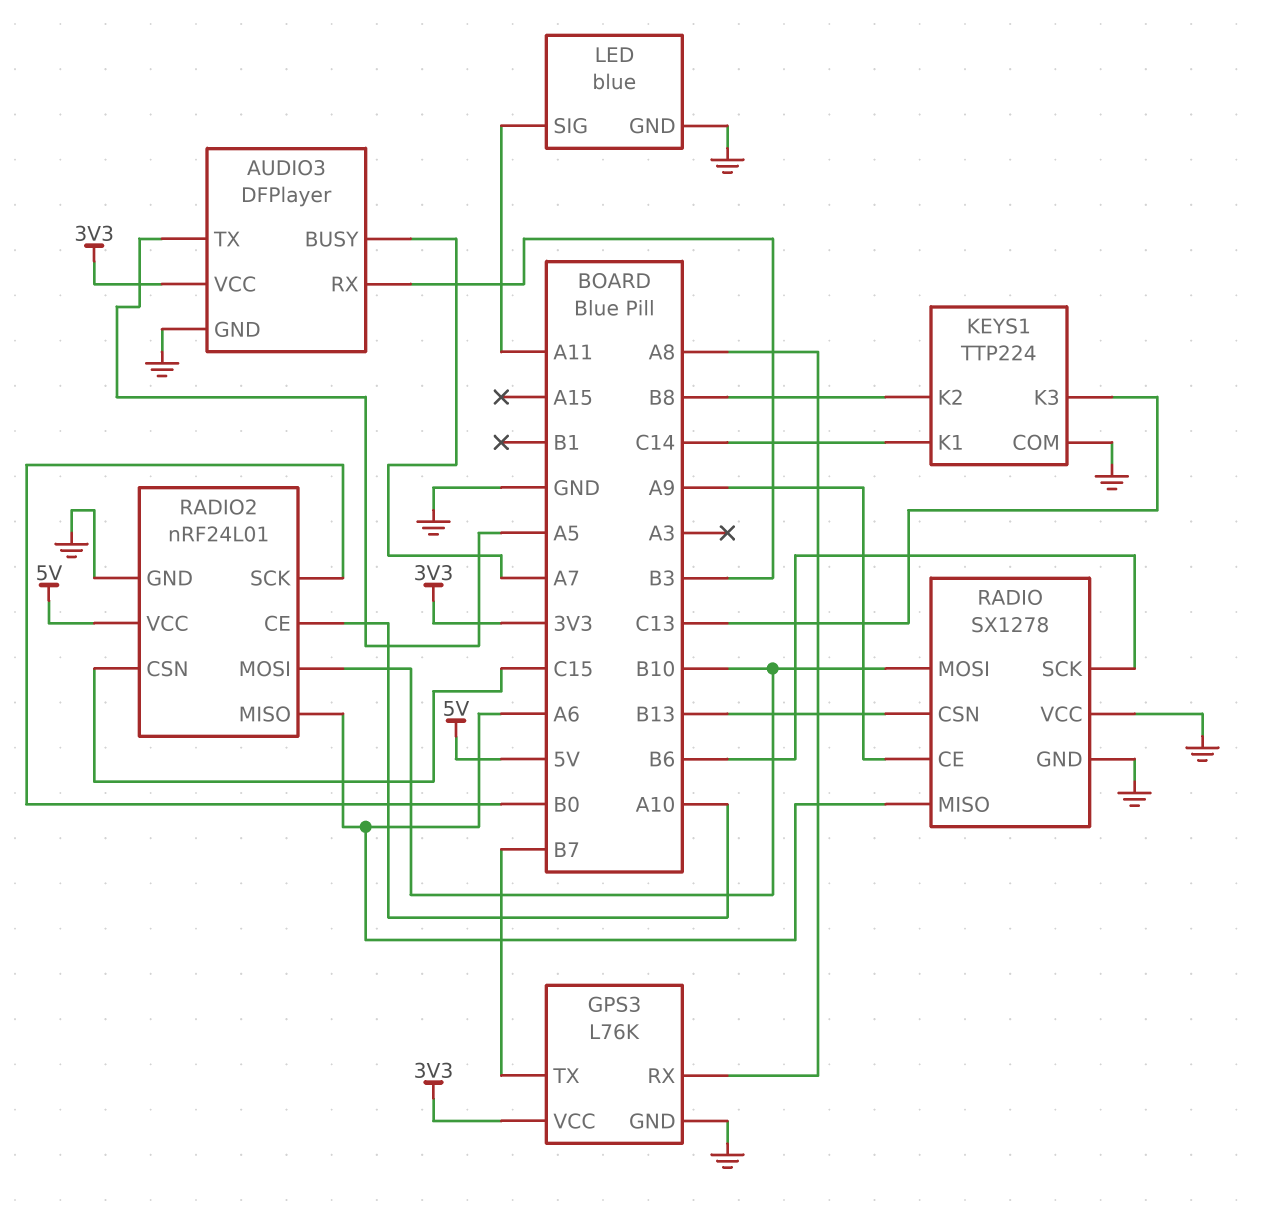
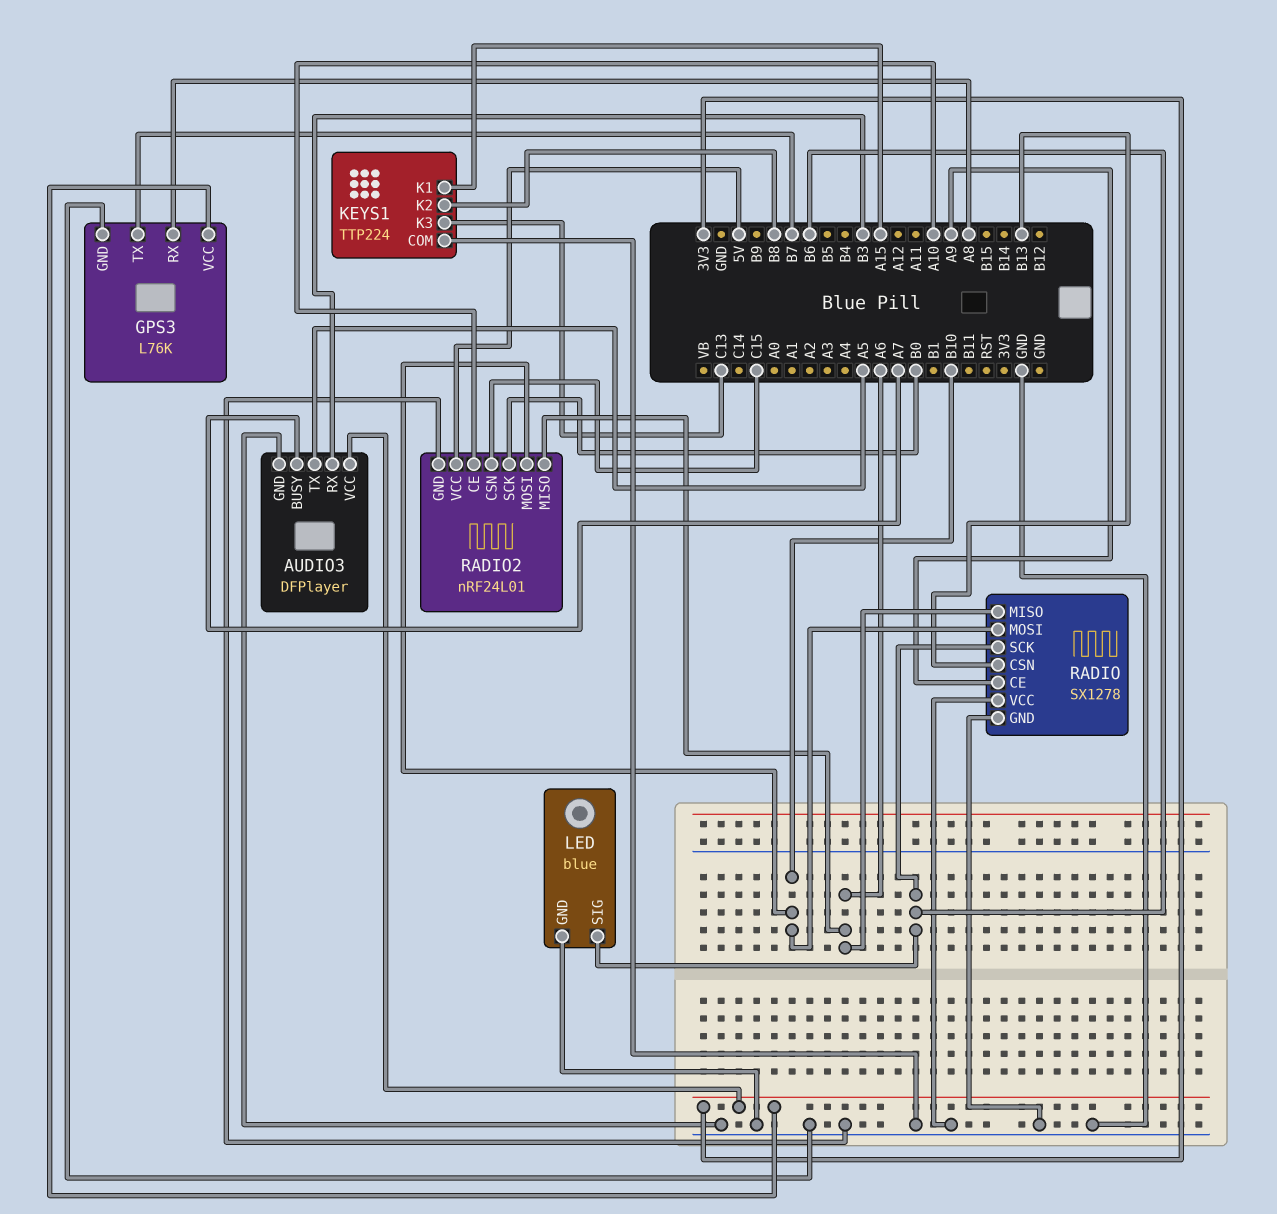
KEYS1 pin K1: C14 -> A15
LED pin SIG: A11 -> B6

